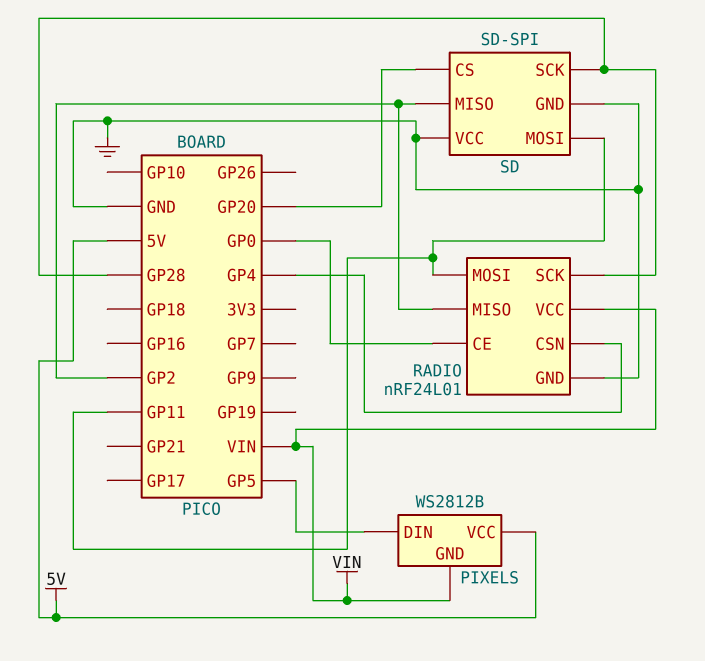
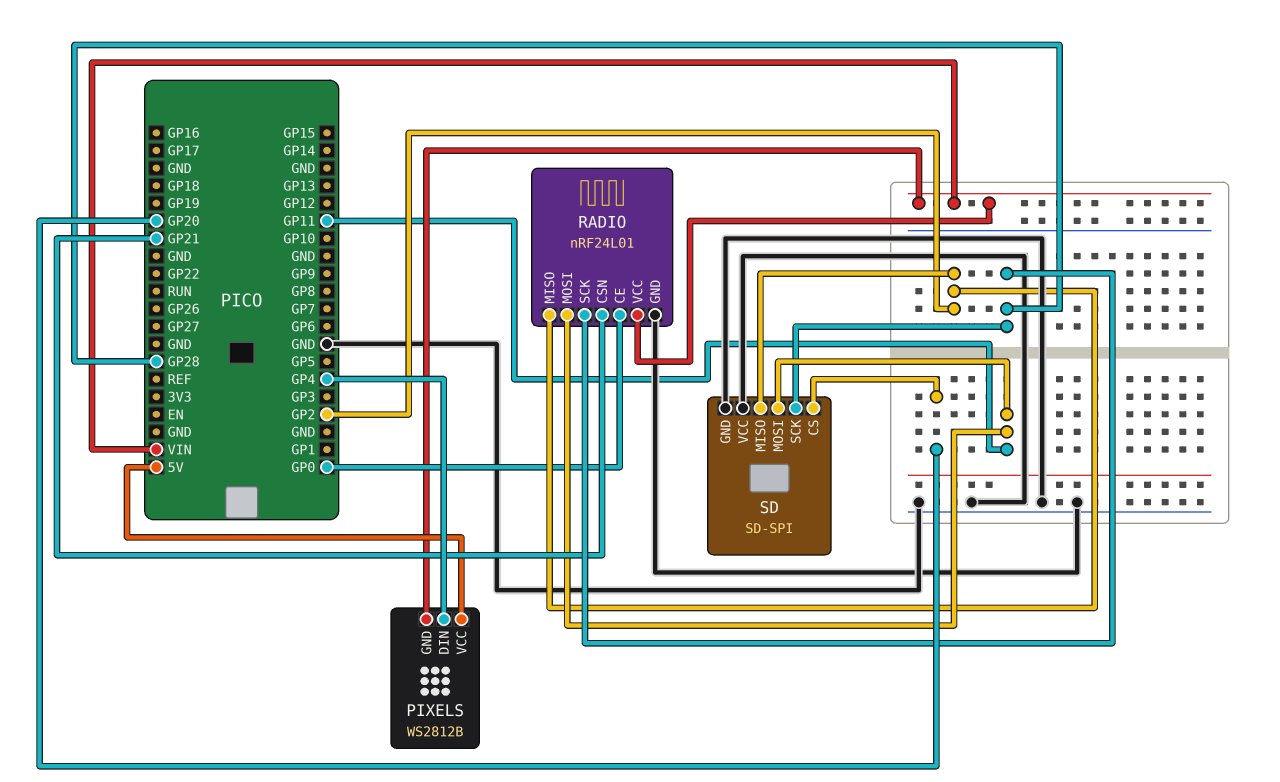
PIXELS pin DIN: GP5 -> GP4
RADIO pin CSN: GP4 -> GP21

